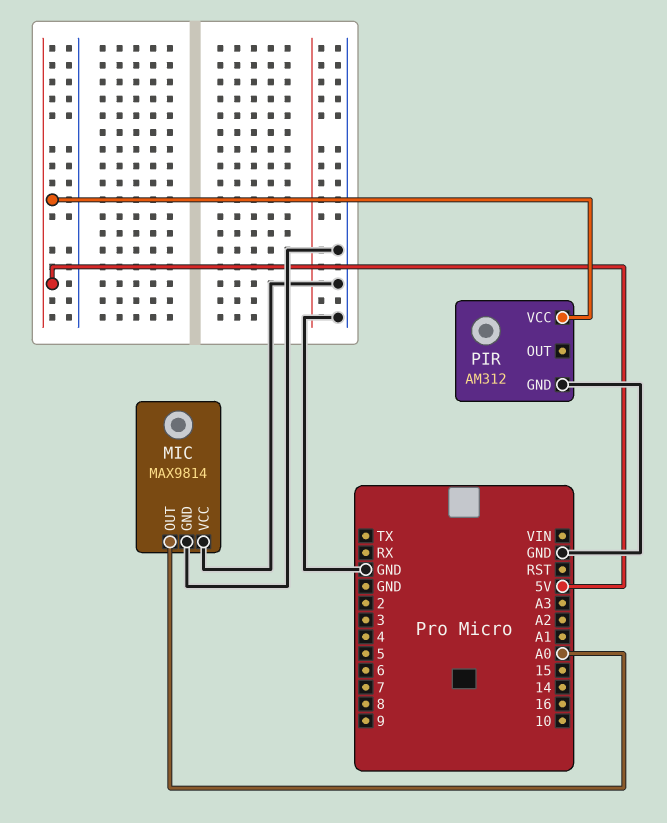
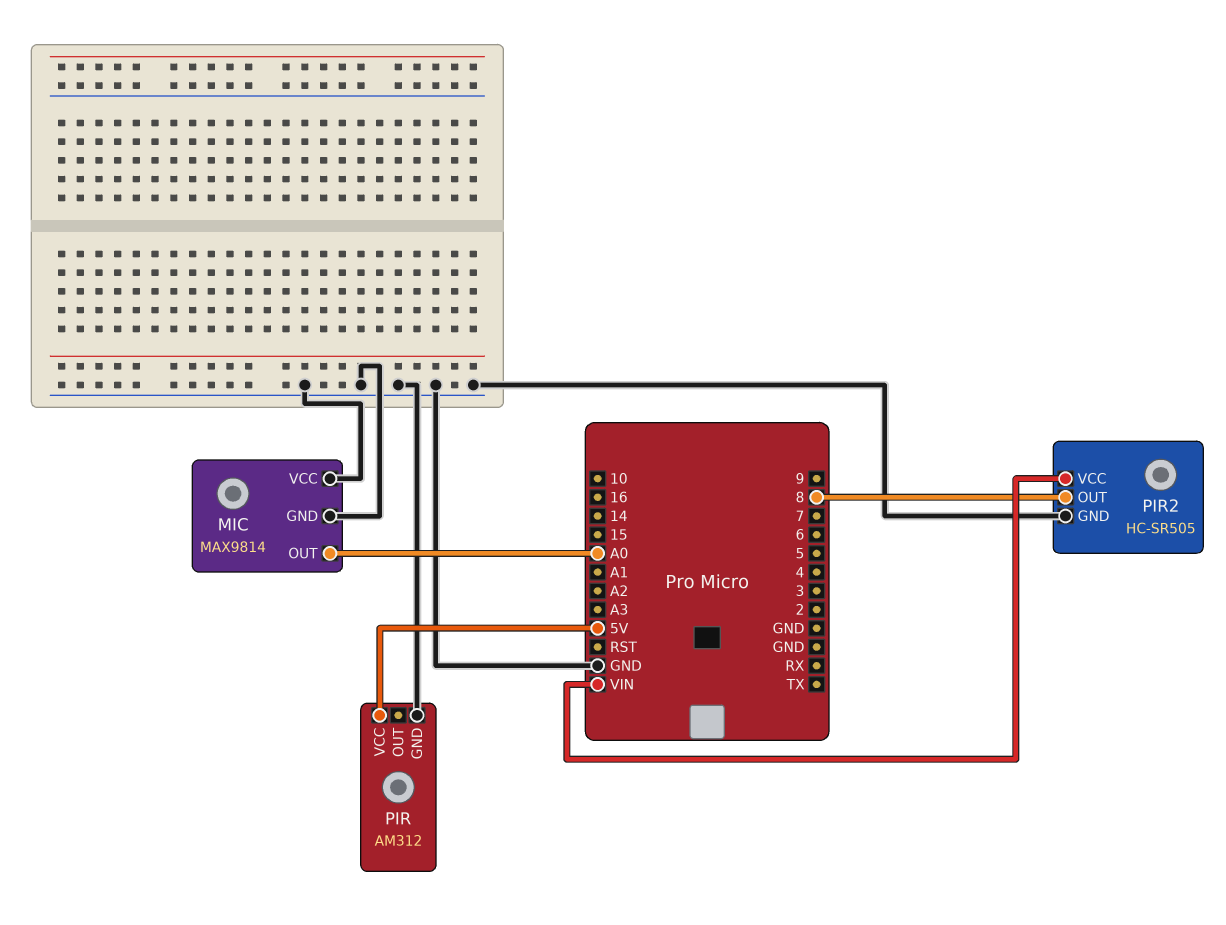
PIR2: none -> HC-SR505
PIR2 pin GND: none -> GND
PIR2 pin OUT: none -> 8
PIR2 pin VCC: none -> VIN

